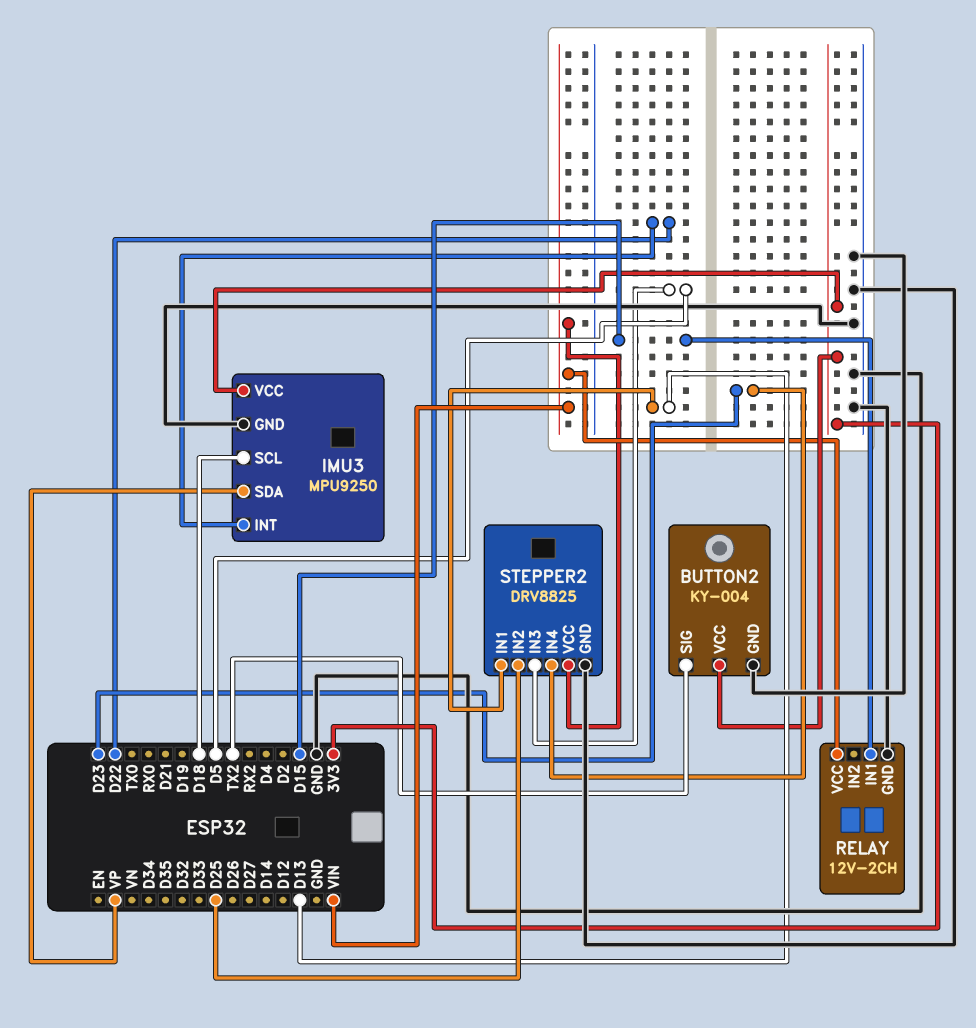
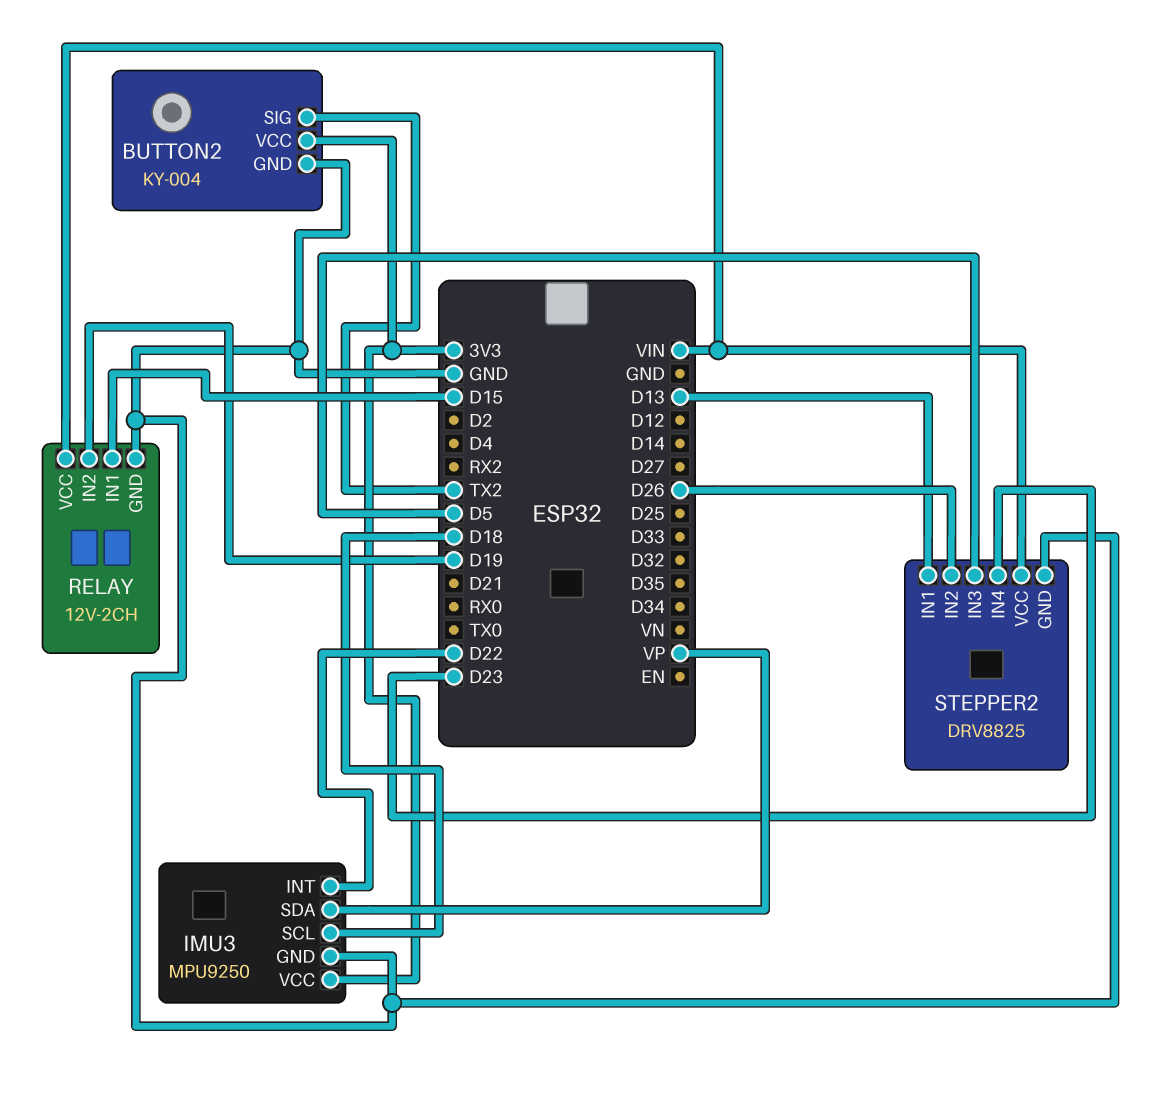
RELAY pin IN2: none -> D19
STEPPER2 pin IN2: D25 -> D26

